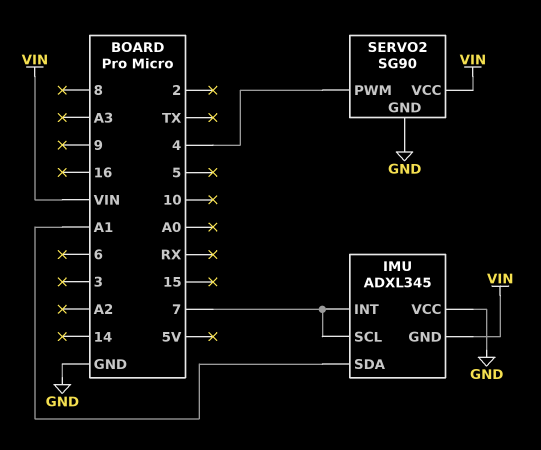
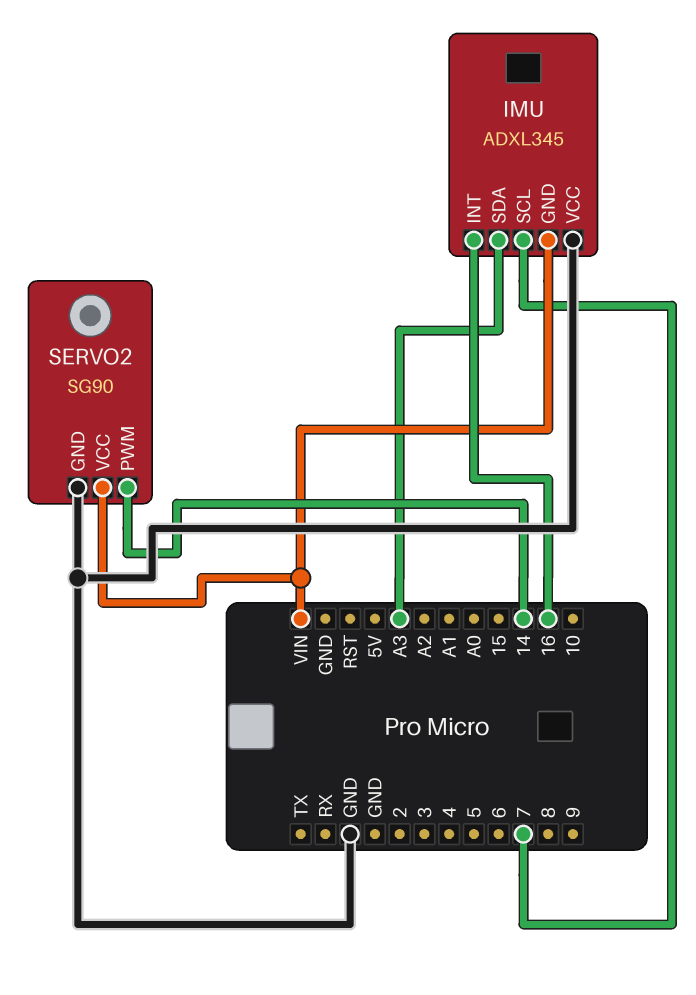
IMU pin INT: 7 -> 16
IMU pin SDA: A1 -> A3
SERVO2 pin PWM: 4 -> 14

